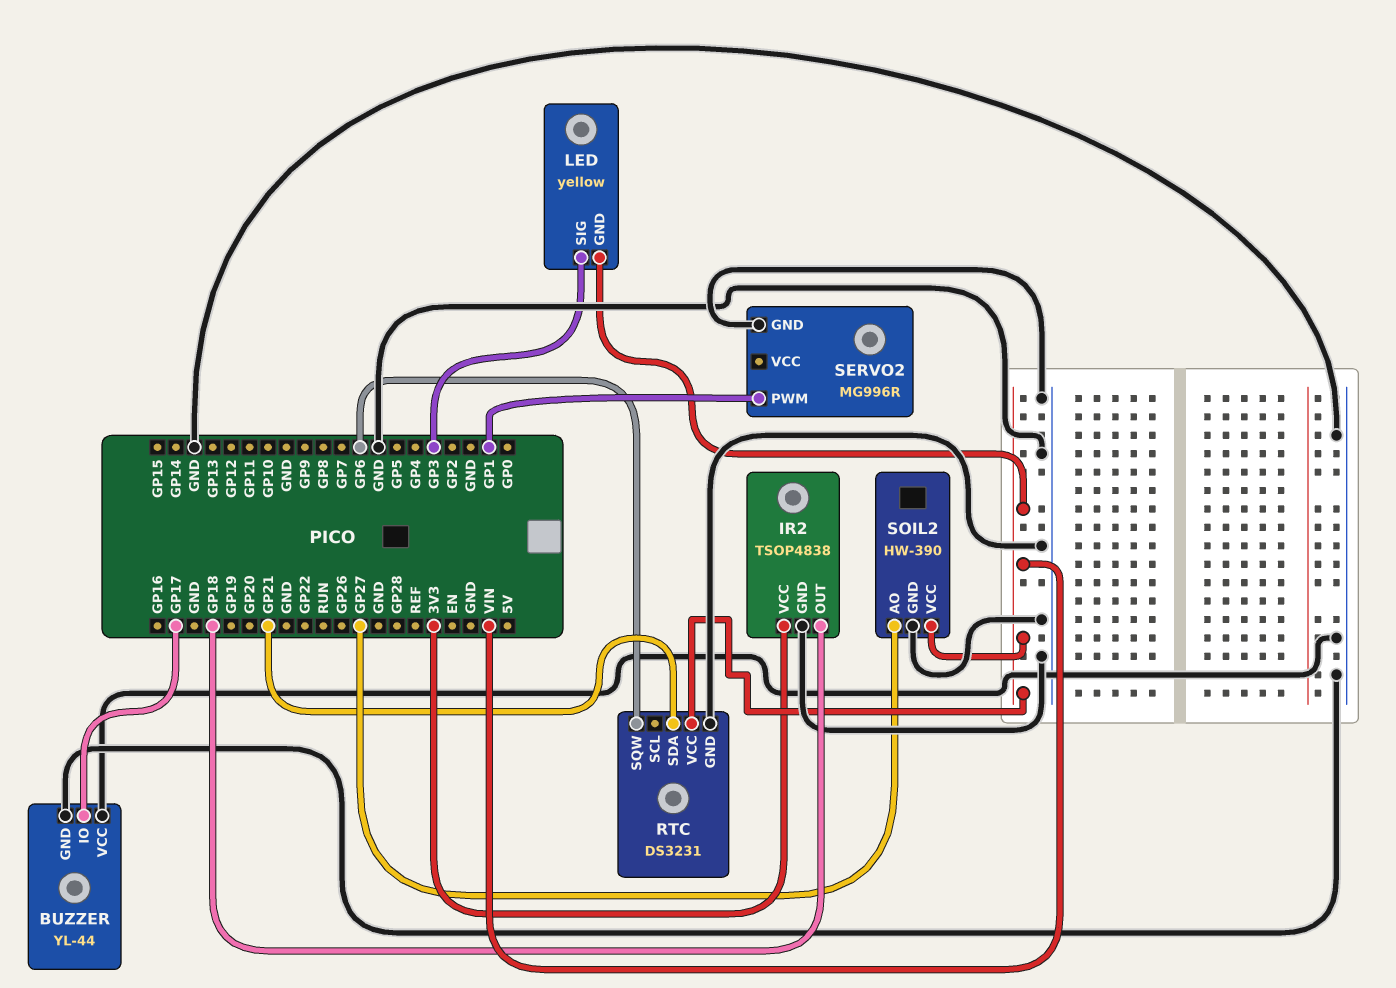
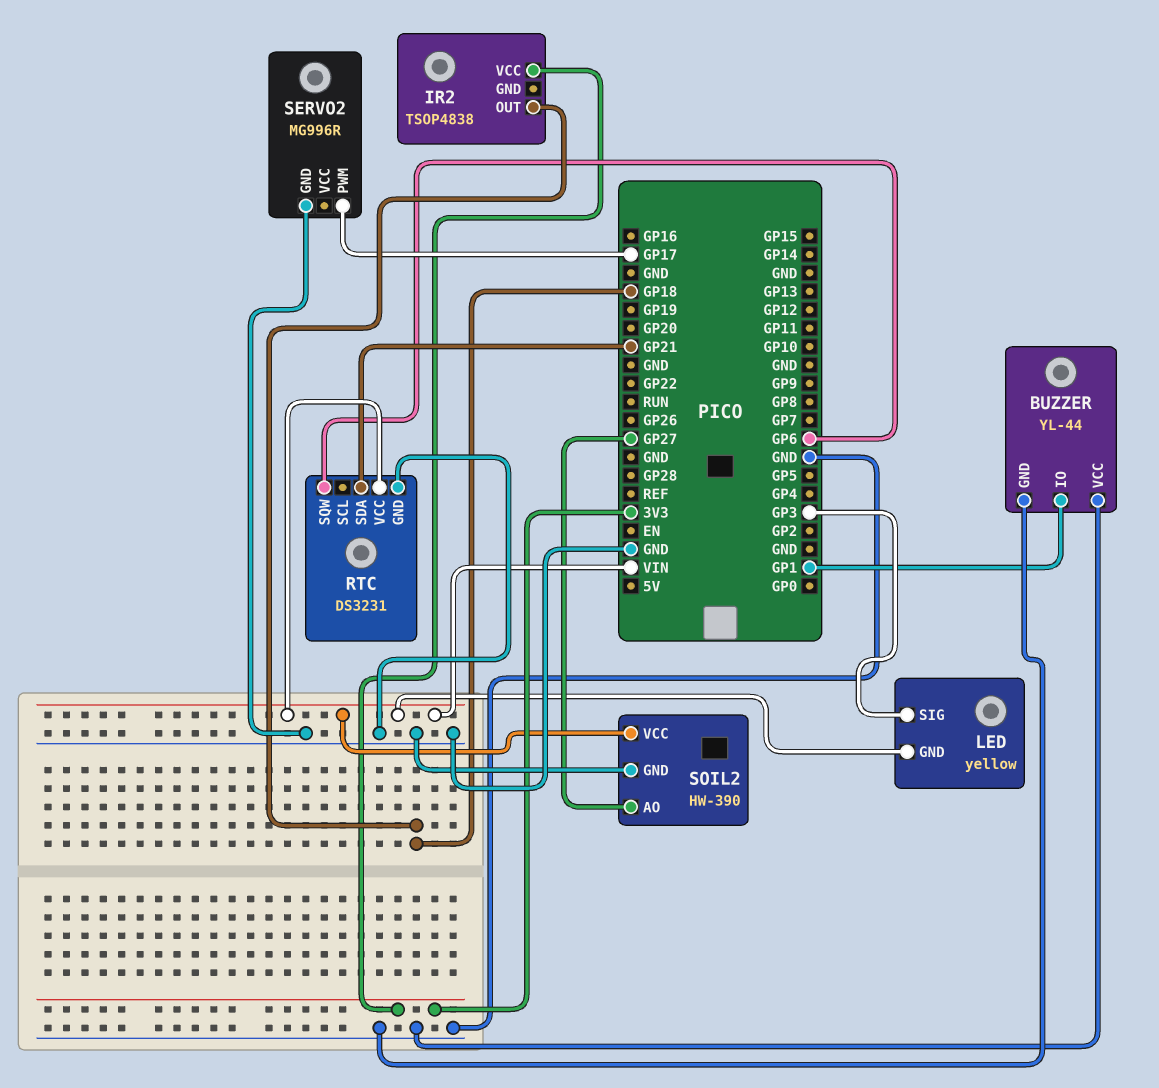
BUZZER pin IO: GP17 -> GP1
IR2 pin GND: GND -> none
SERVO2 pin PWM: GP1 -> GP17

